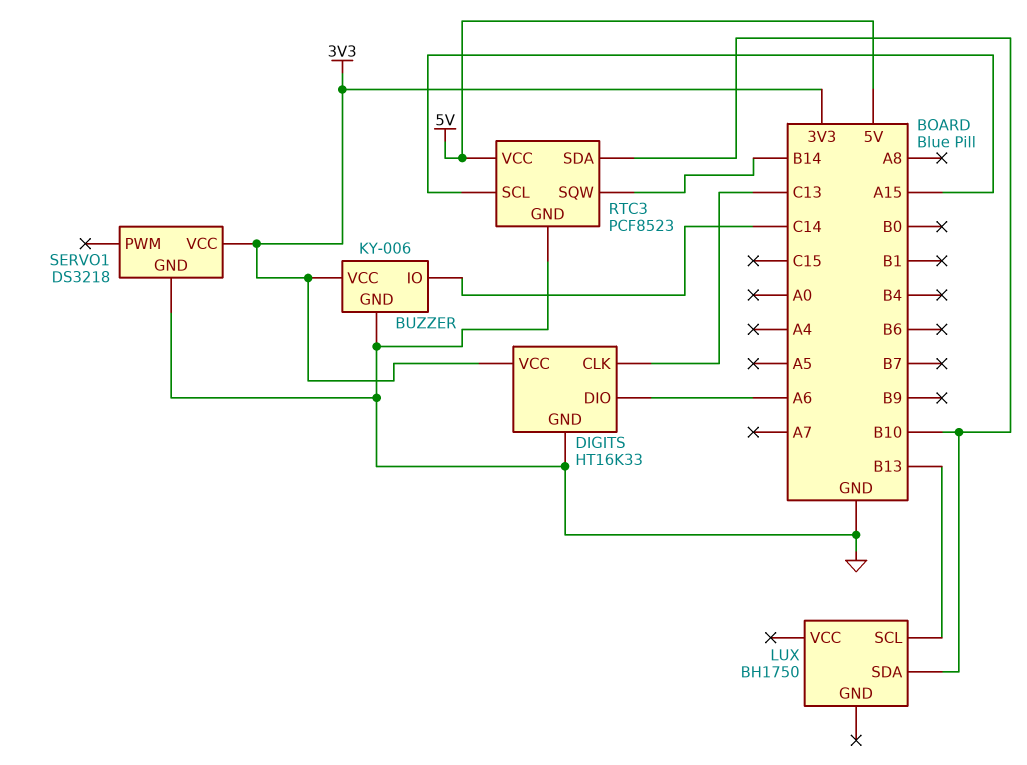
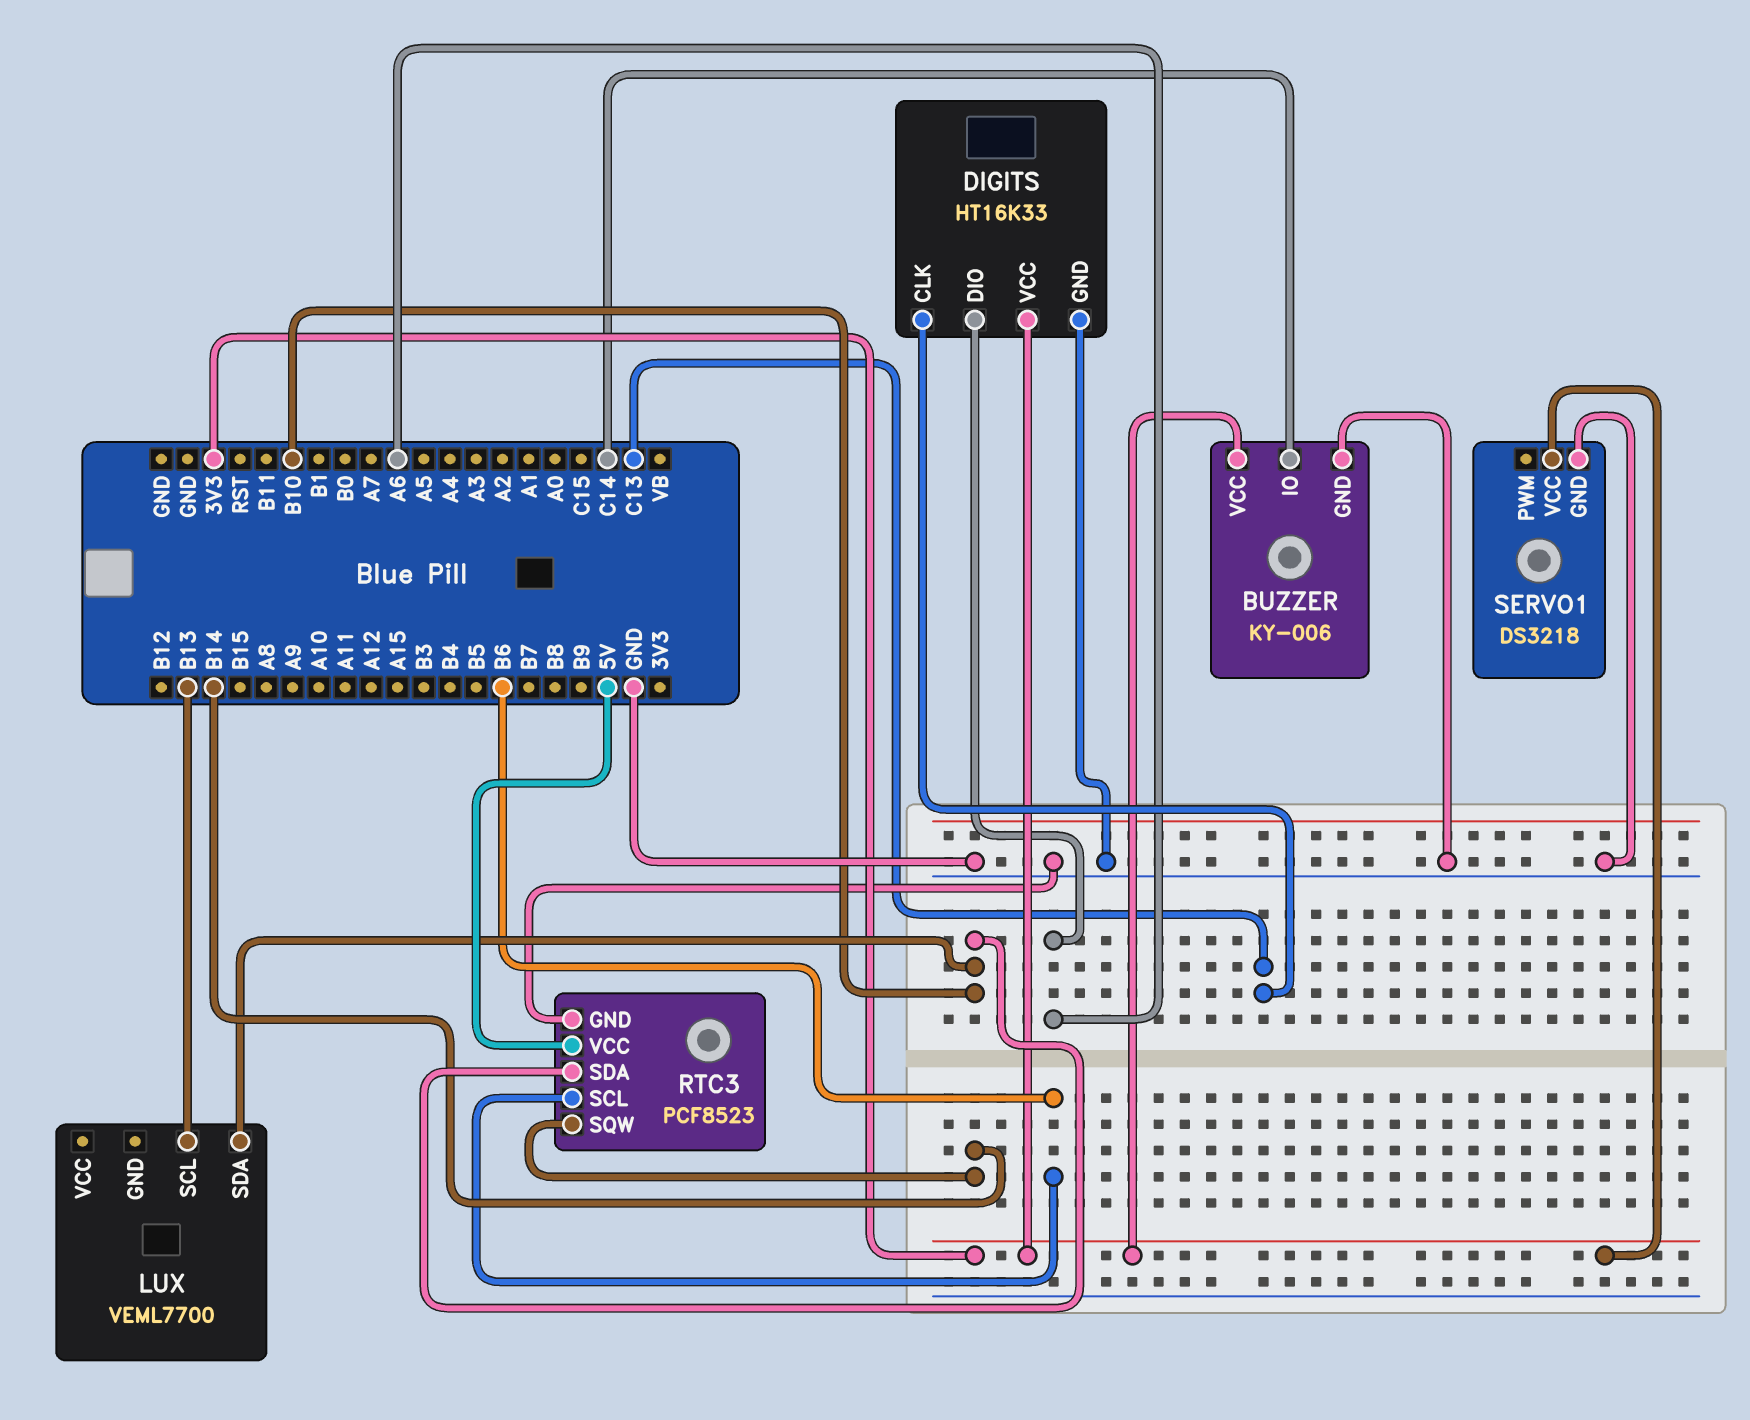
LUX: BH1750 -> VEML7700
RTC3 pin SCL: A15 -> B6

